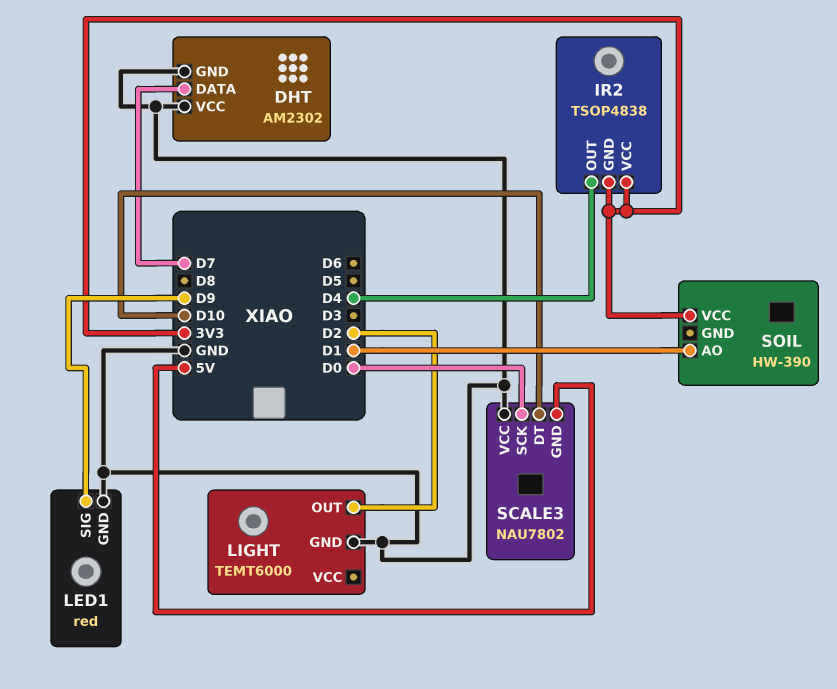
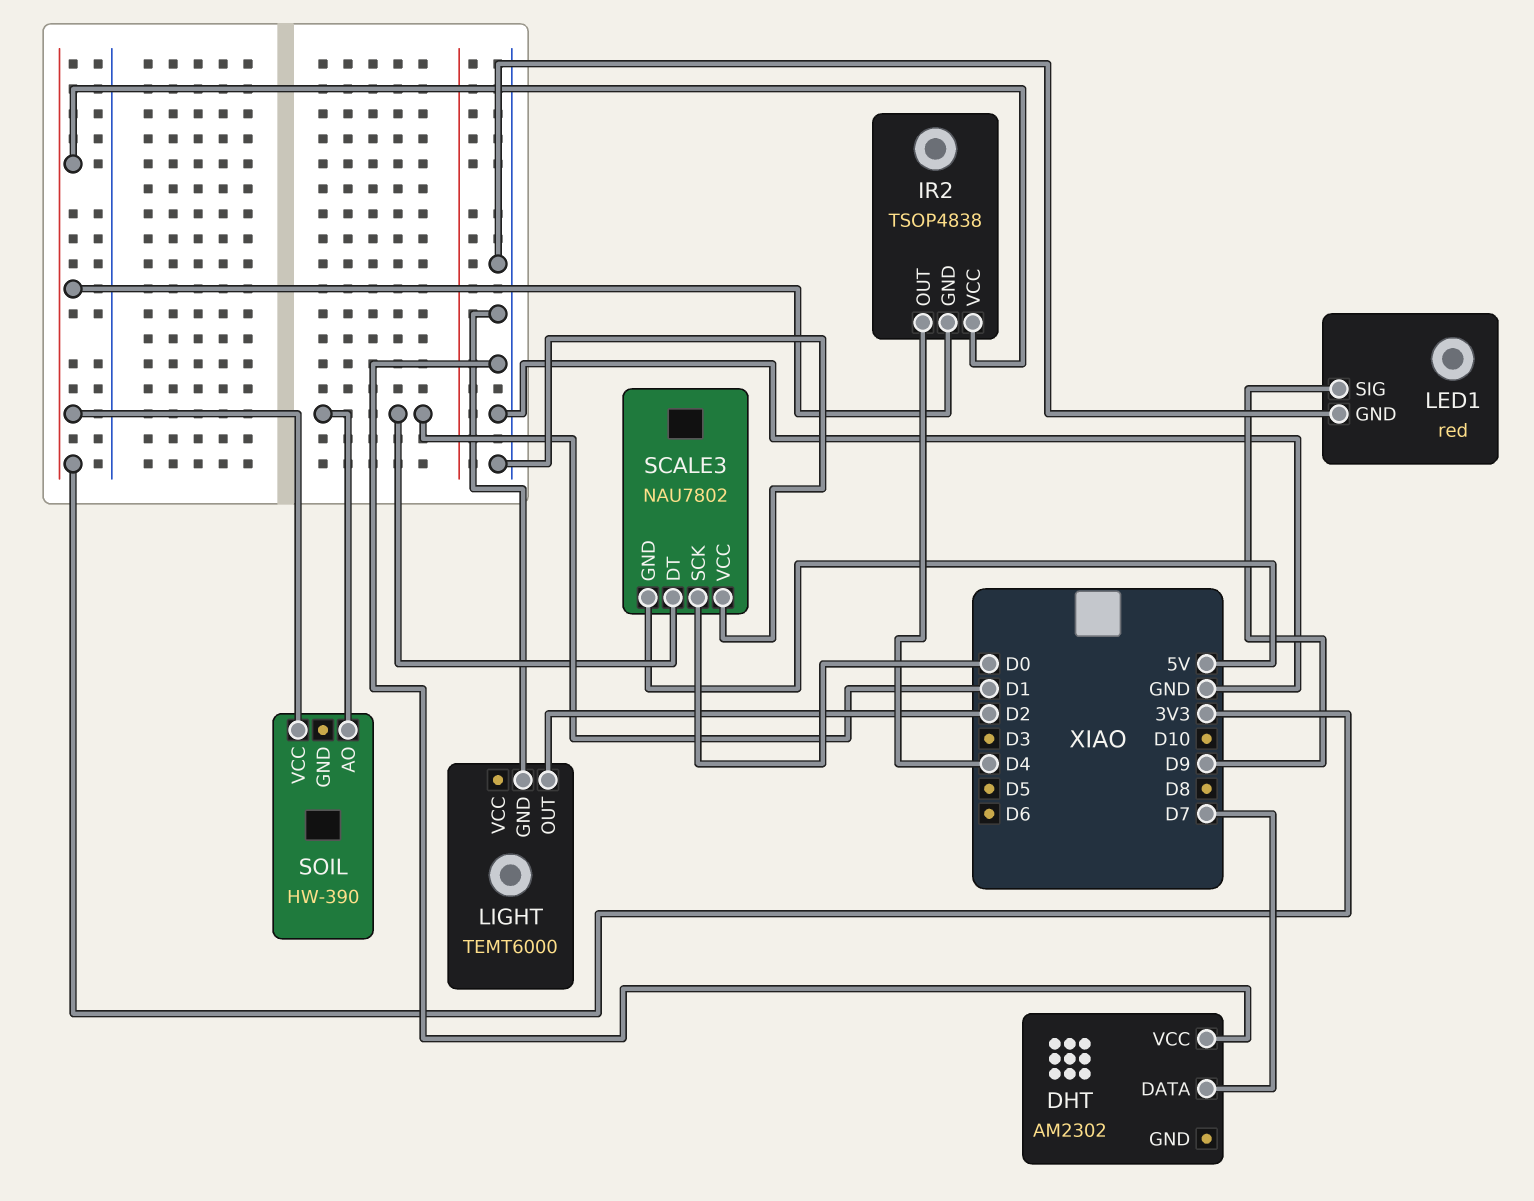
DHT pin GND: GND -> none
SCALE3 pin DT: D10 -> D1

